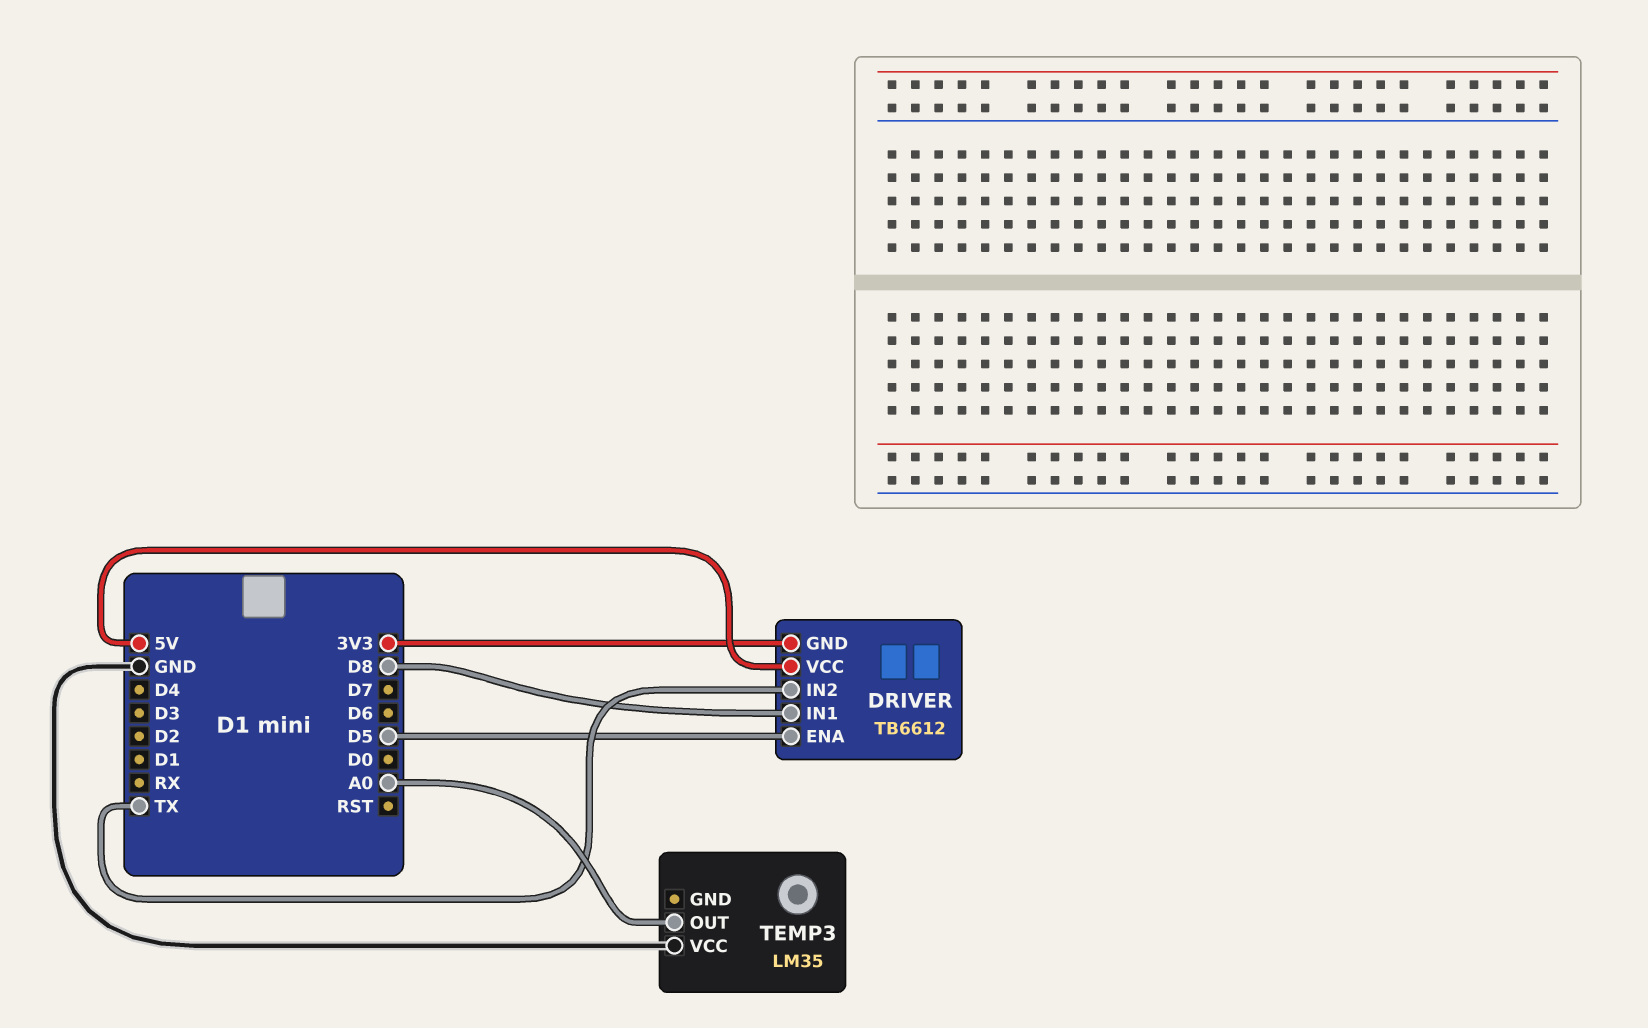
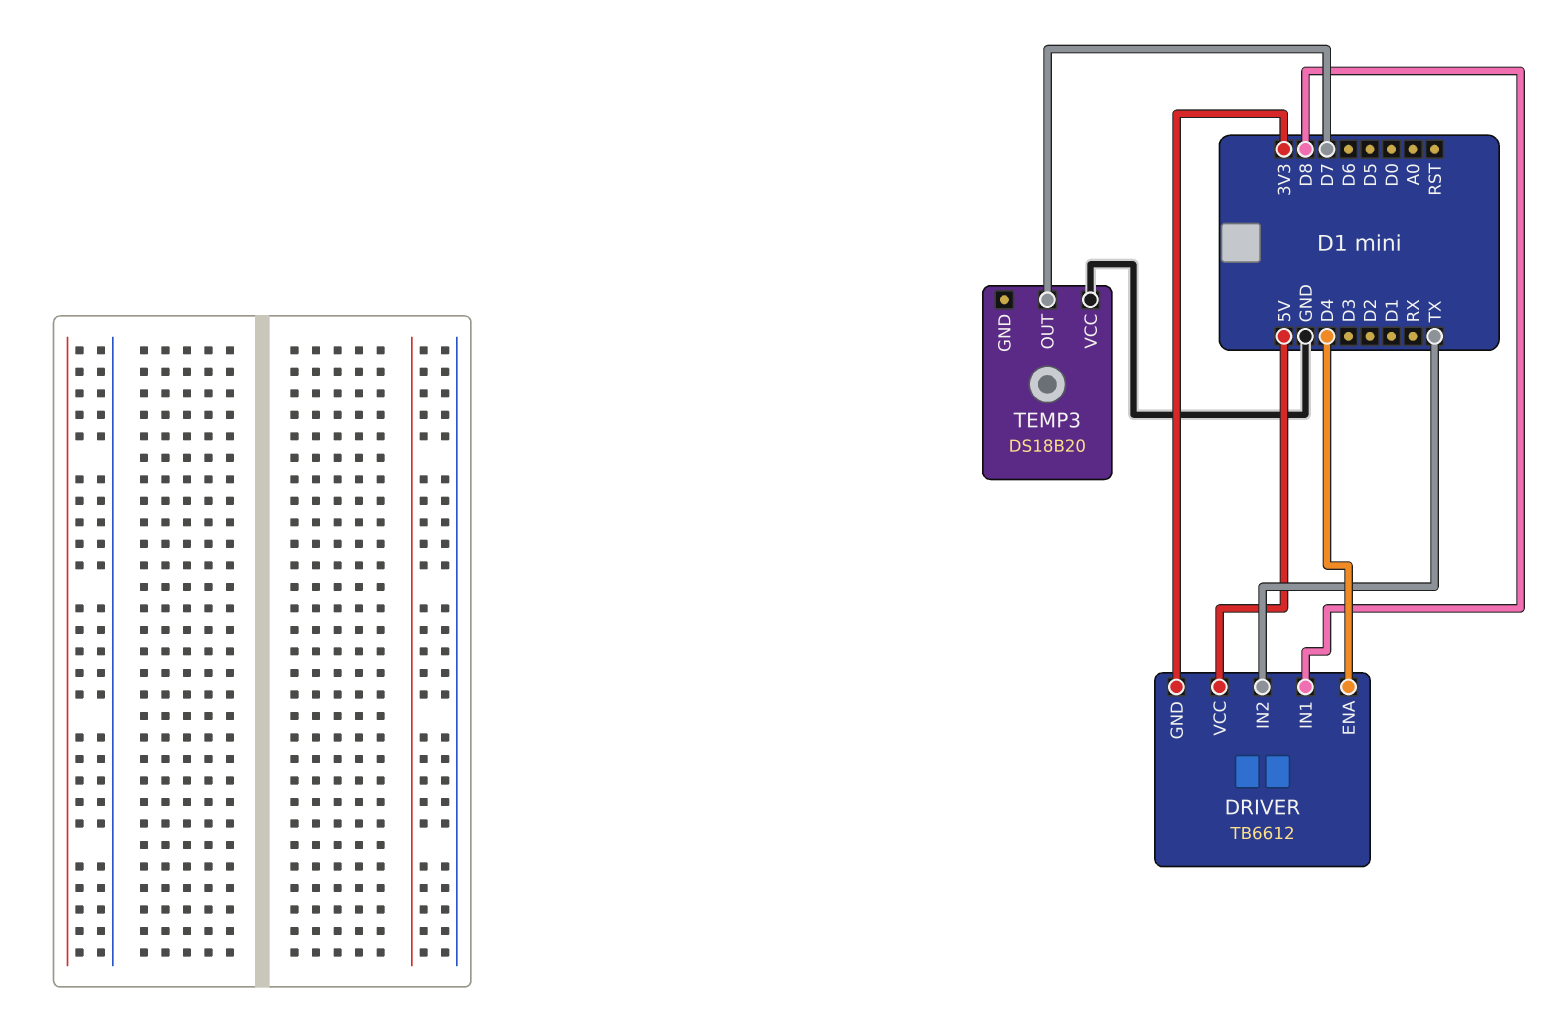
DRIVER pin ENA: D5 -> D4
TEMP3: LM35 -> DS18B20
TEMP3 pin OUT: A0 -> D7

